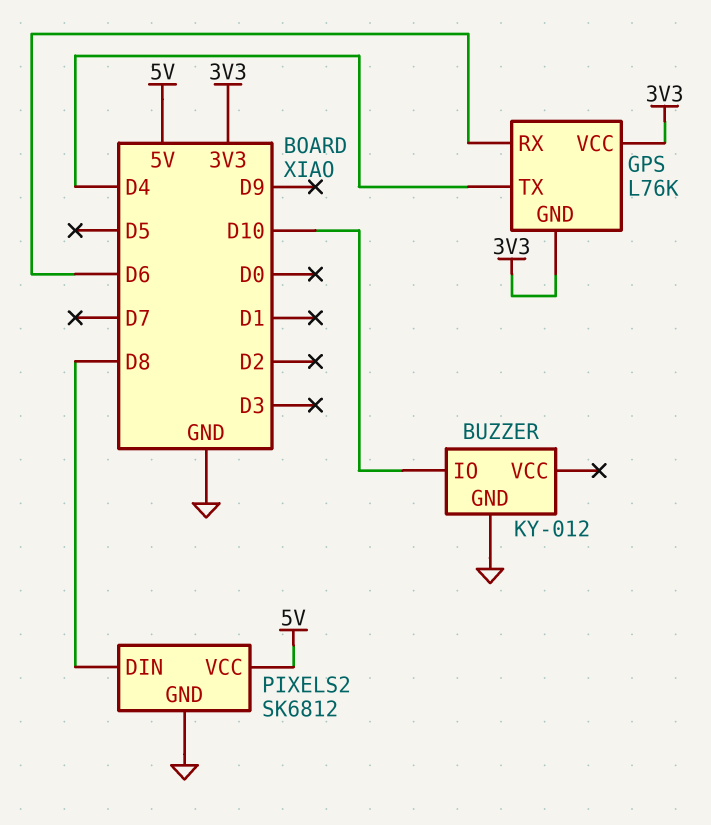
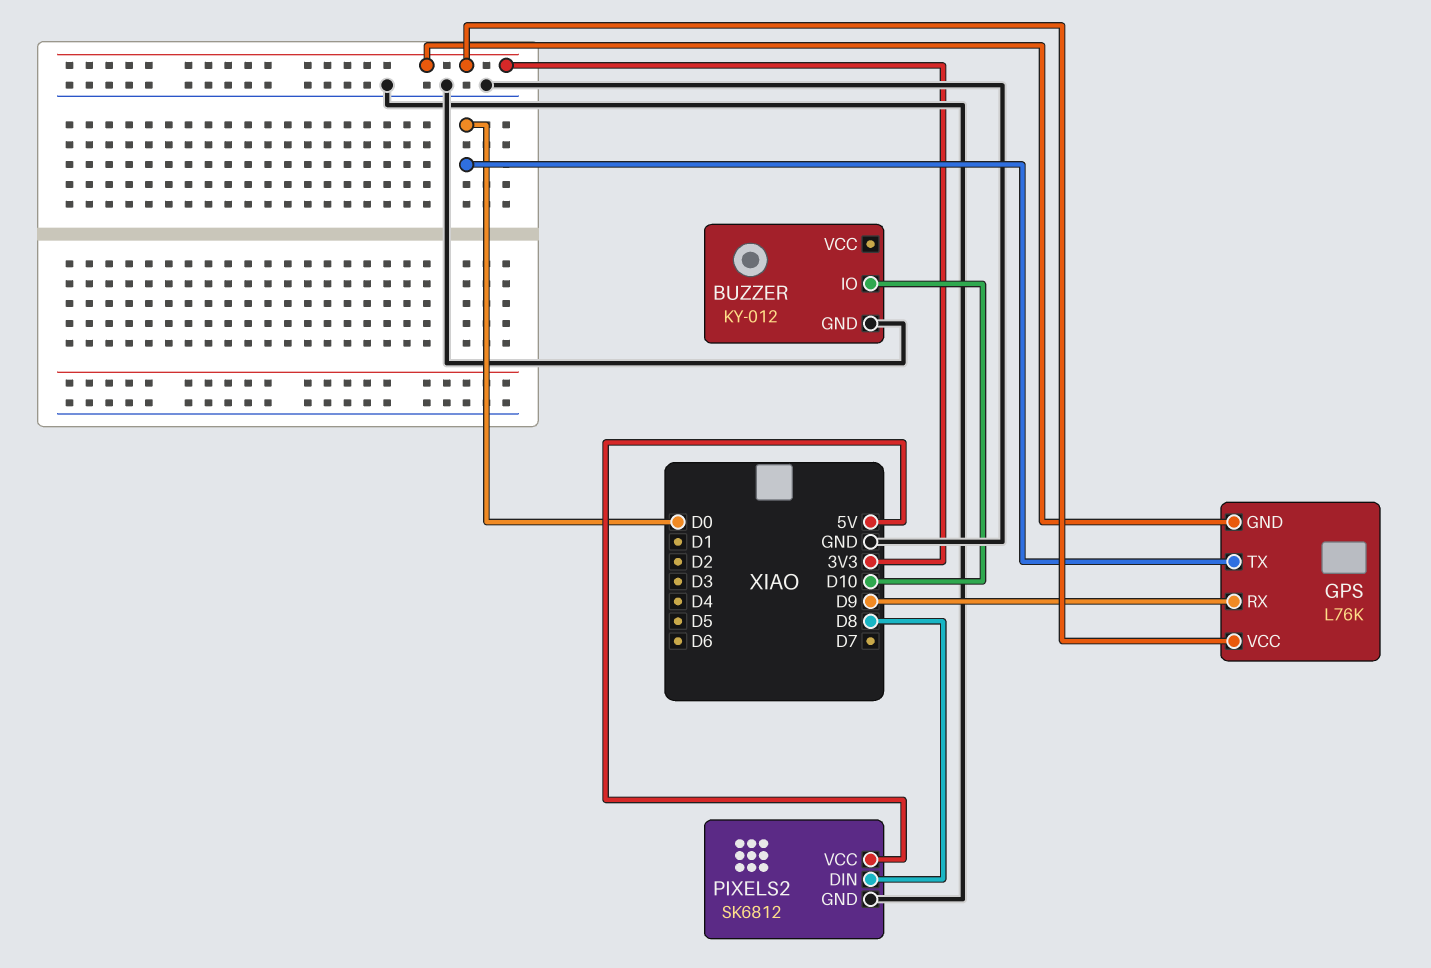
GPS pin RX: D6 -> D9
GPS pin TX: D4 -> D0

